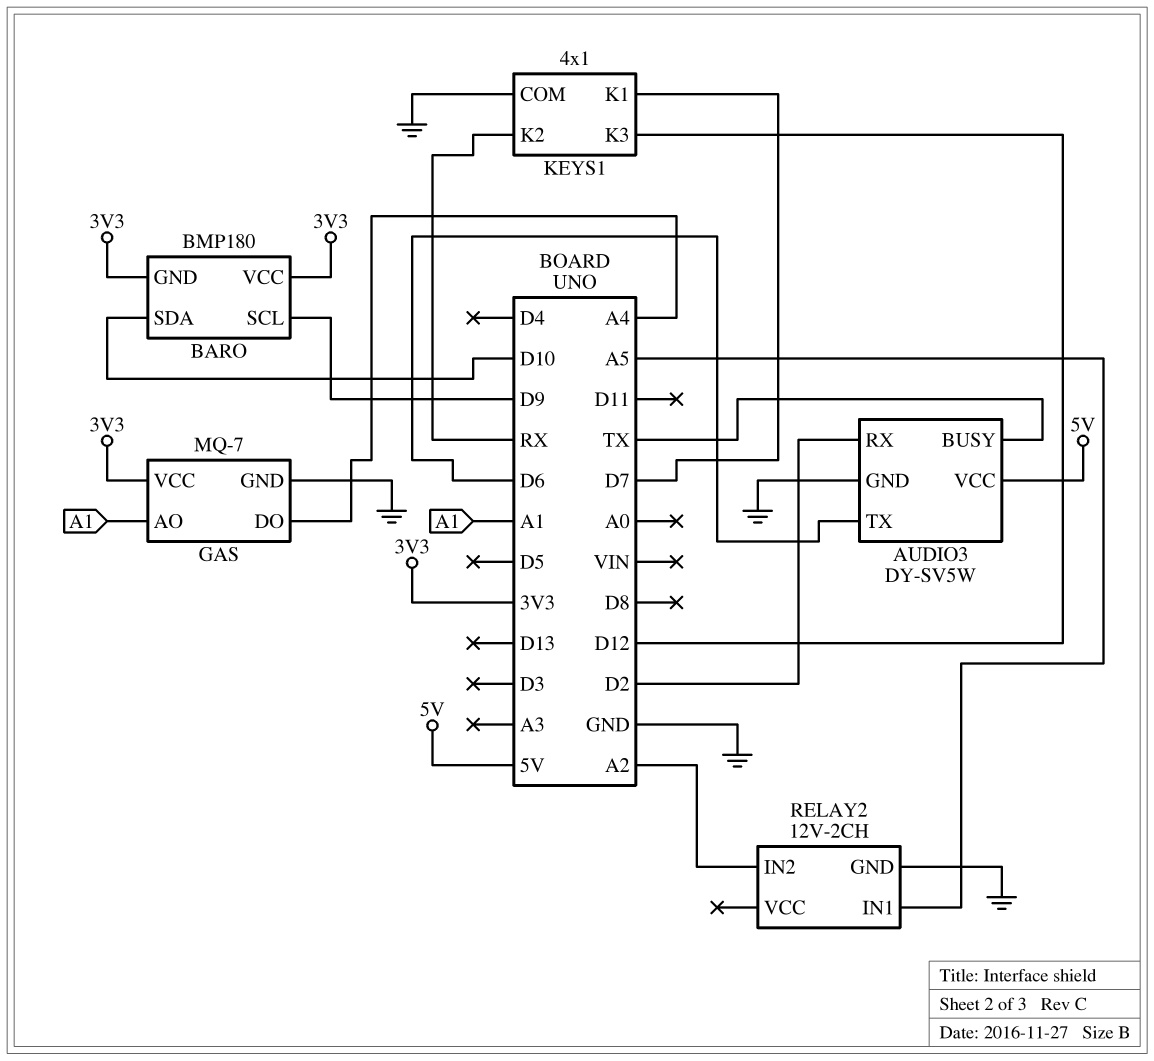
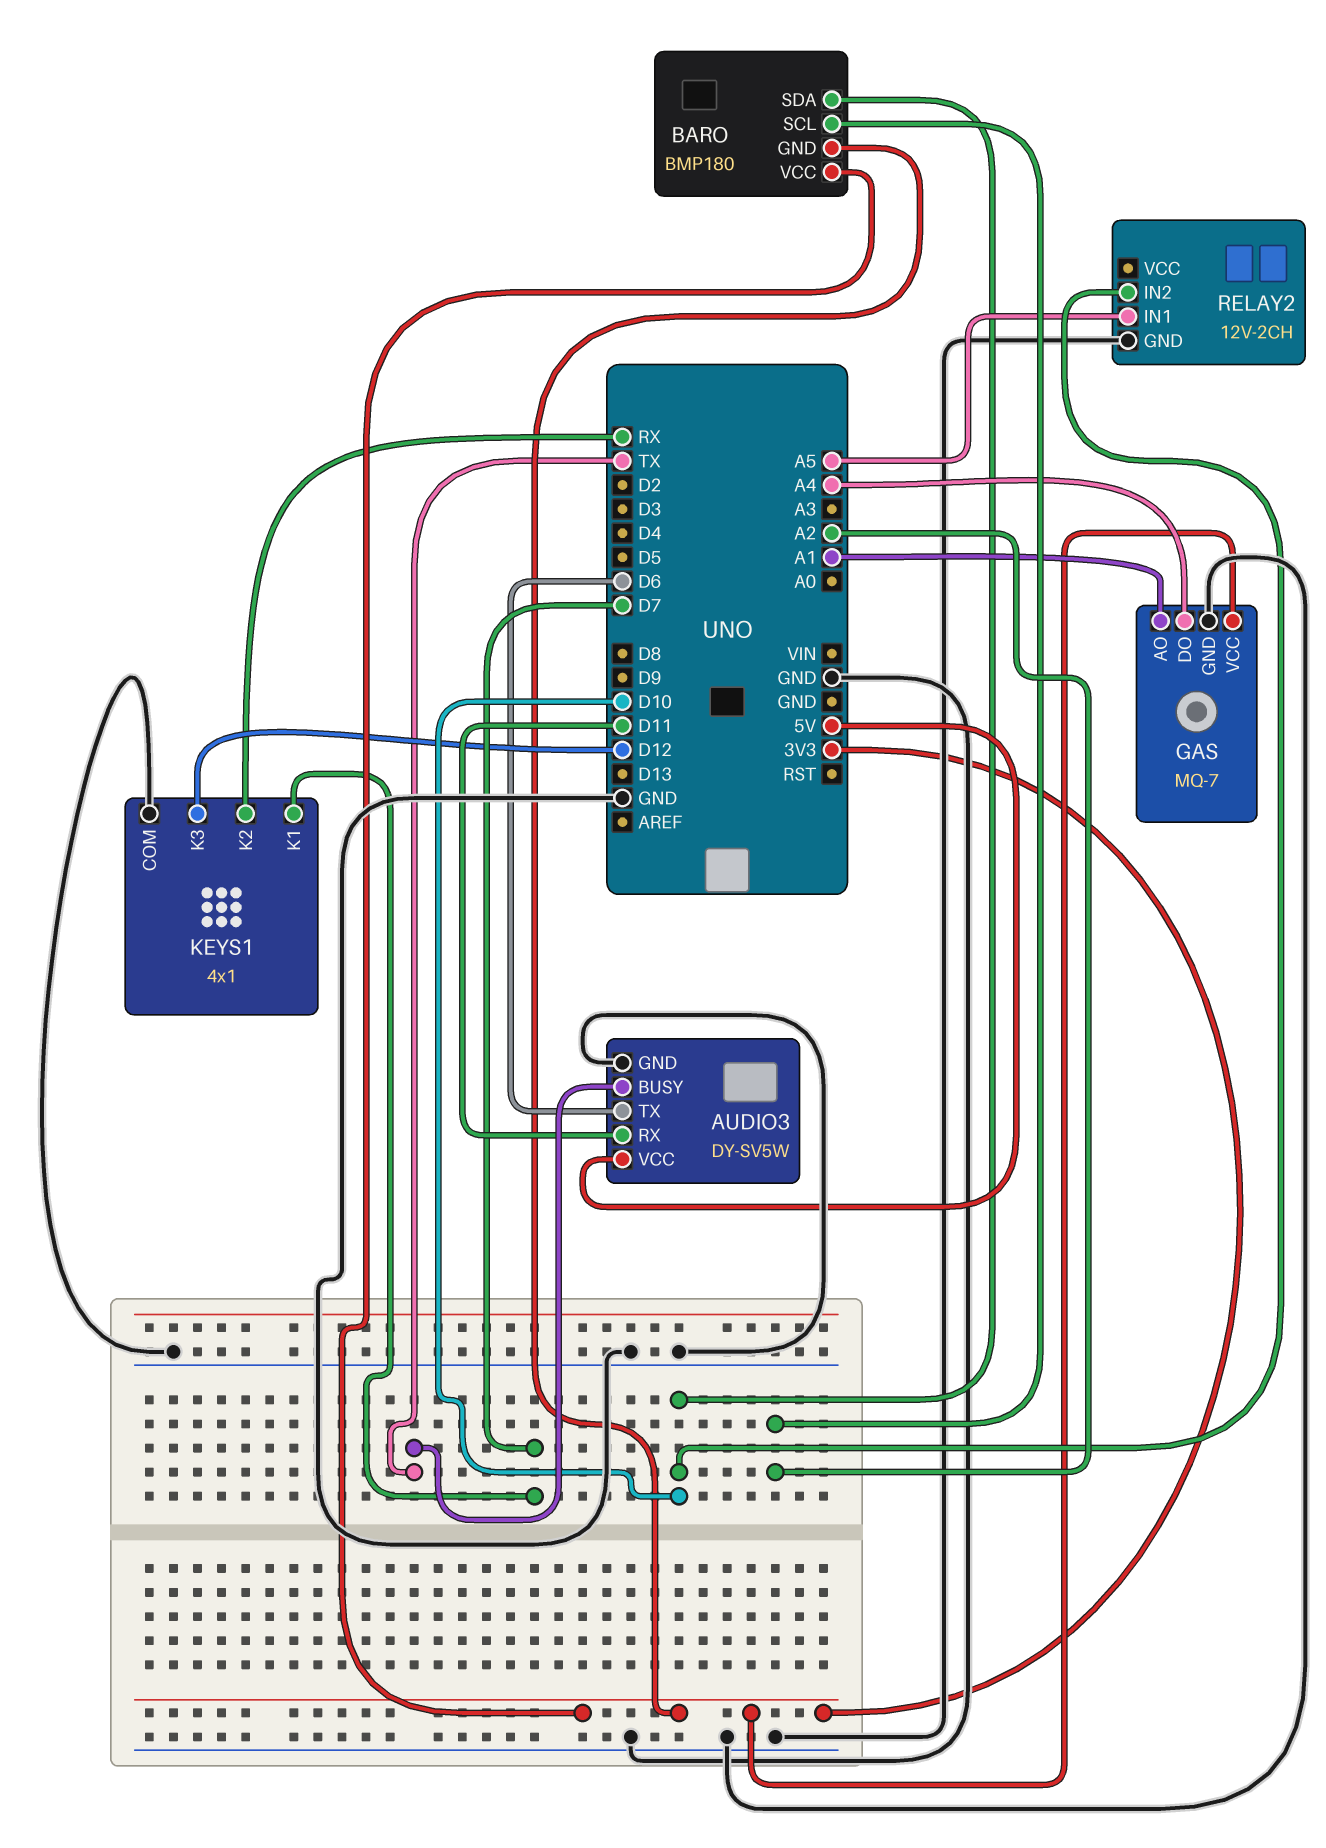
AUDIO3 pin RX: D2 -> D11
BARO pin SCL: D9 -> A2
RELAY2 pin IN2: A2 -> D10

